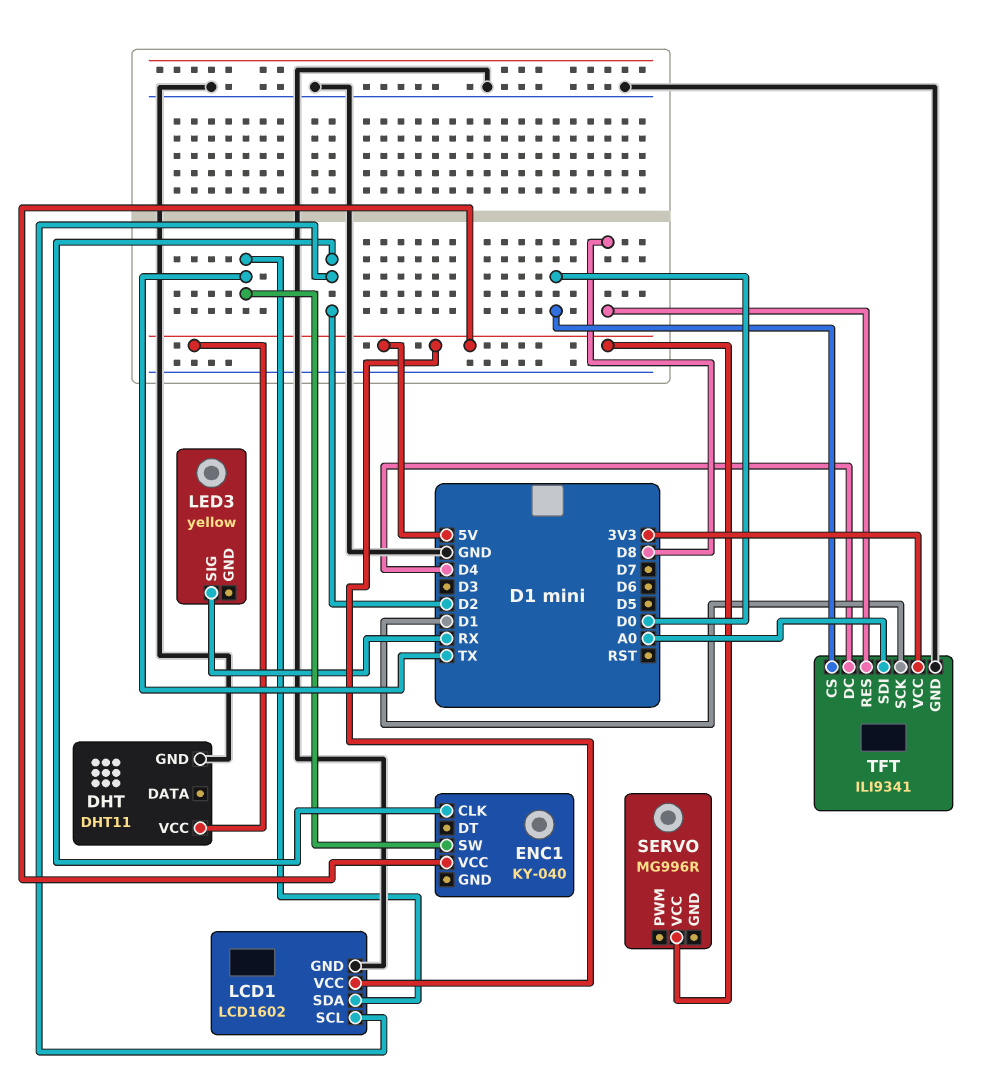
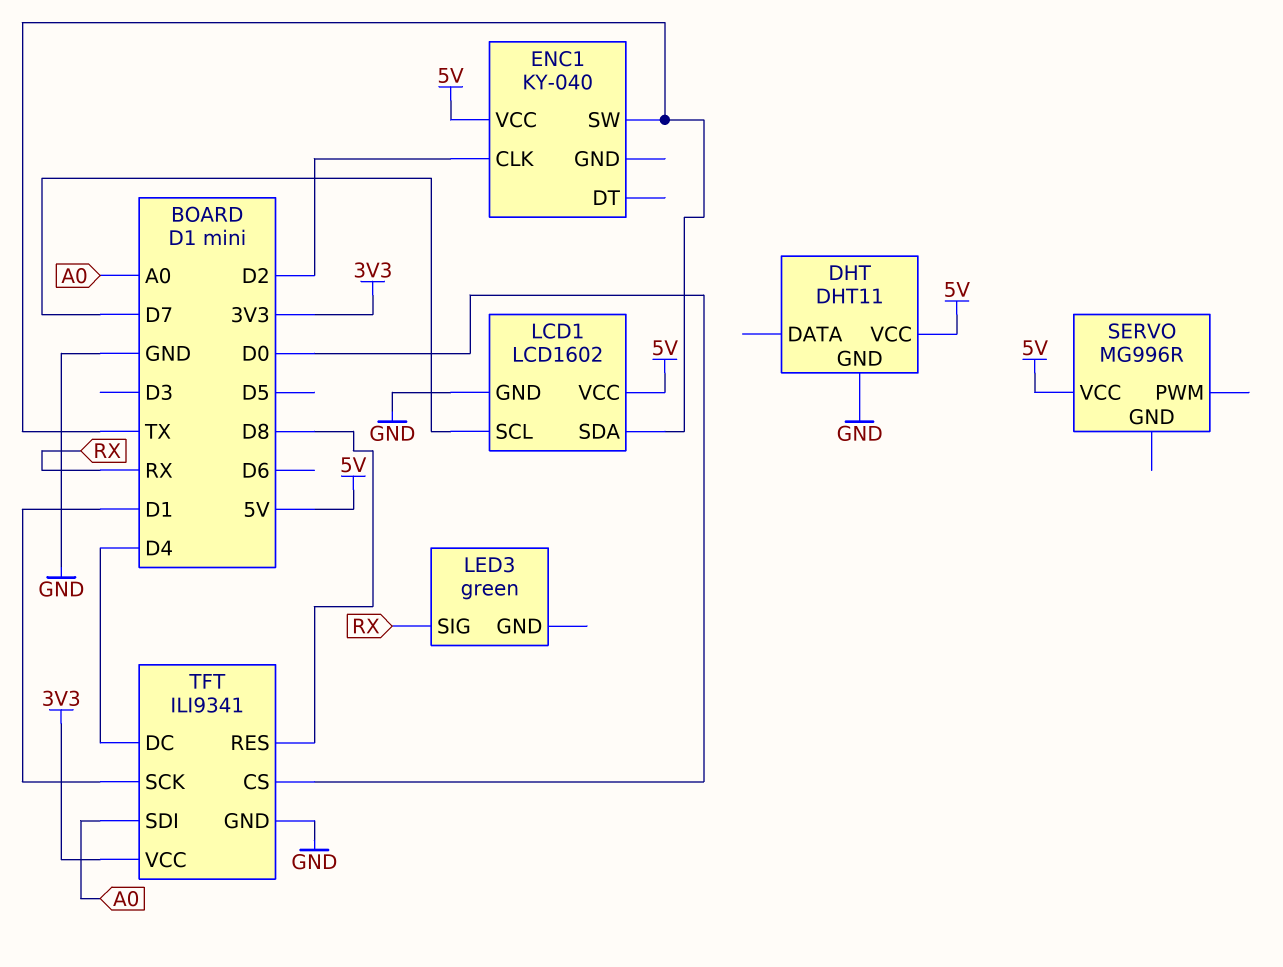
LCD1 pin SCL: D2 -> D7
LED3: yellow -> green

